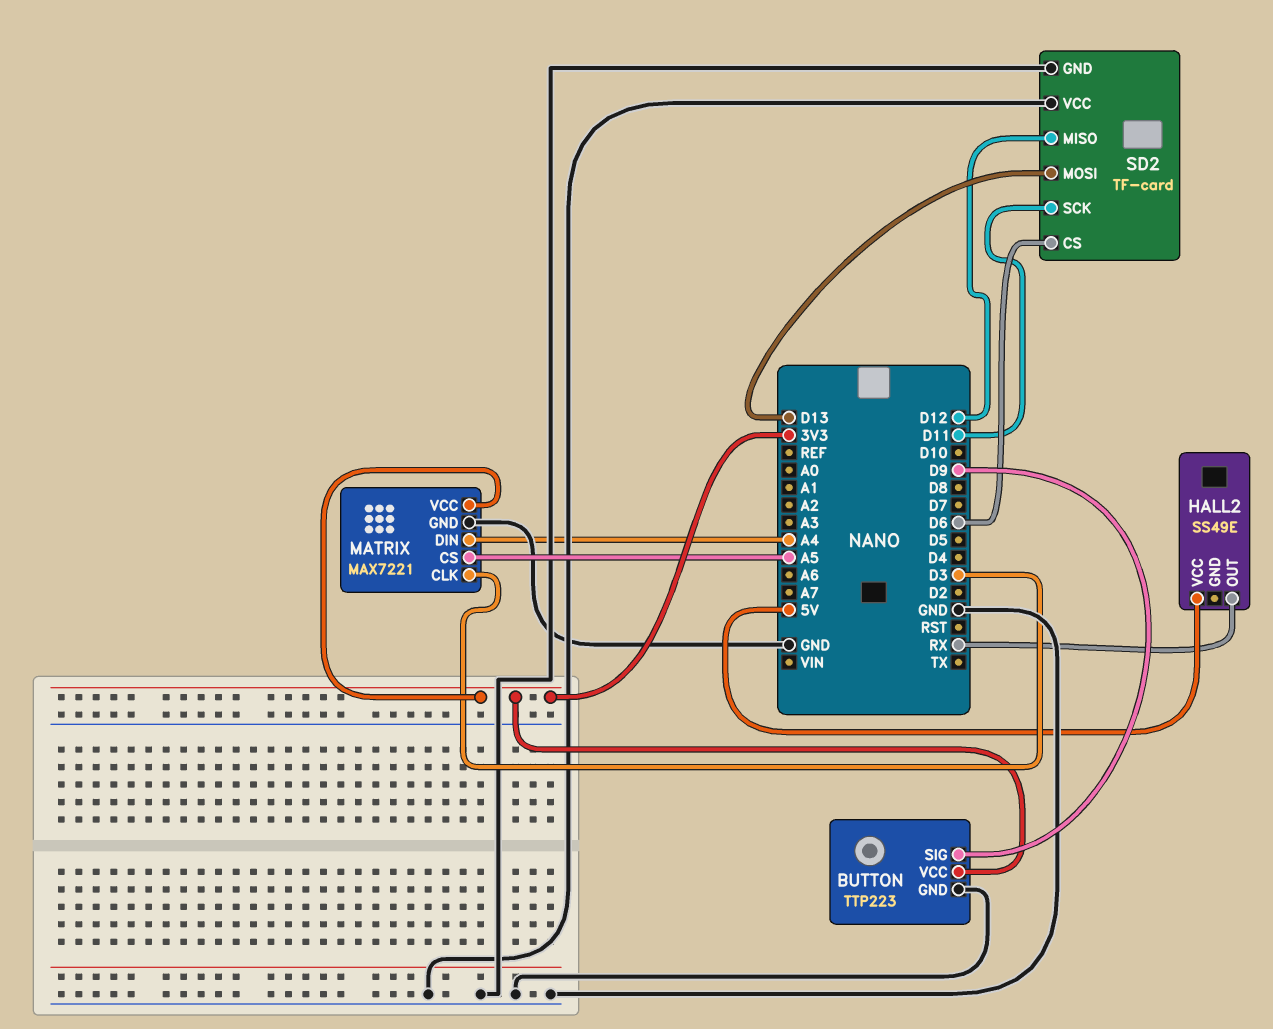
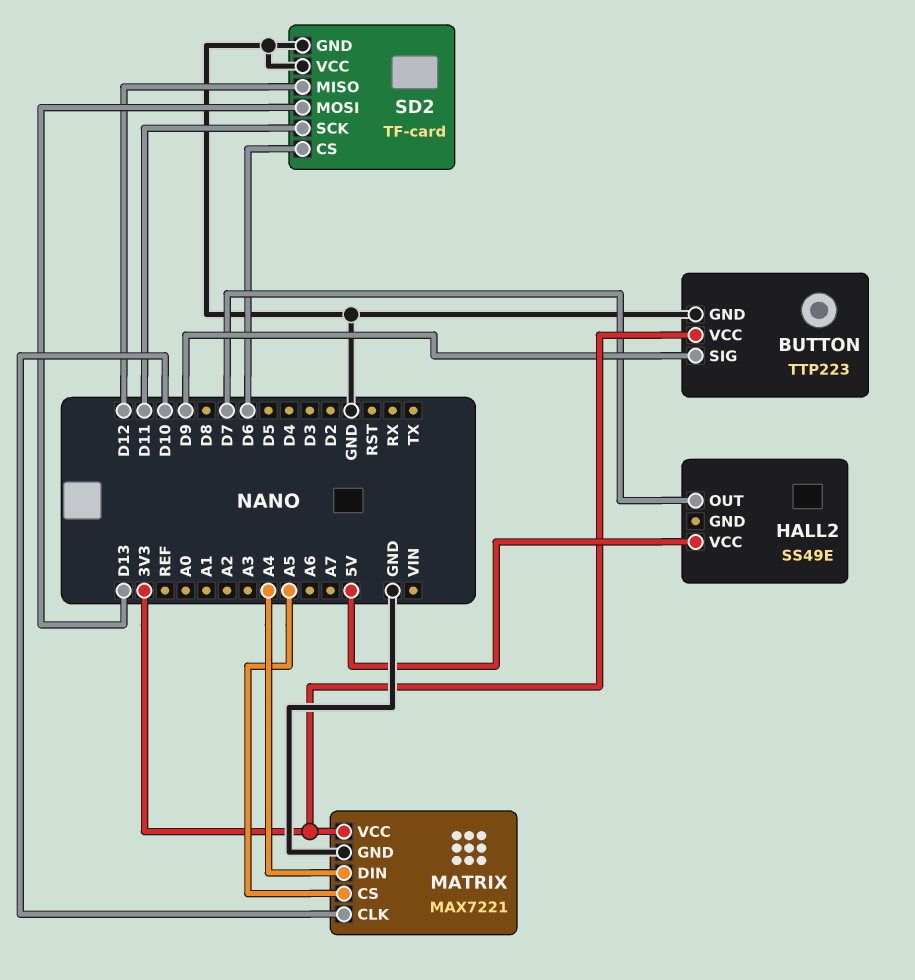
HALL2 pin OUT: RX -> D7
MATRIX pin CLK: D3 -> D10

